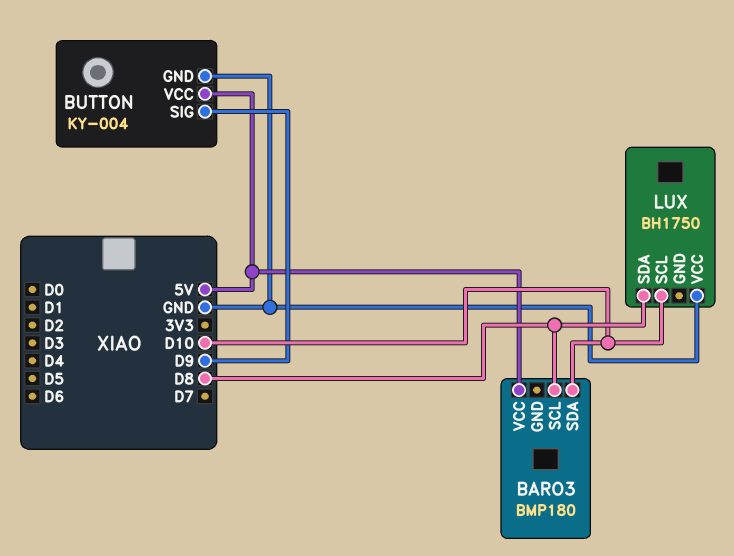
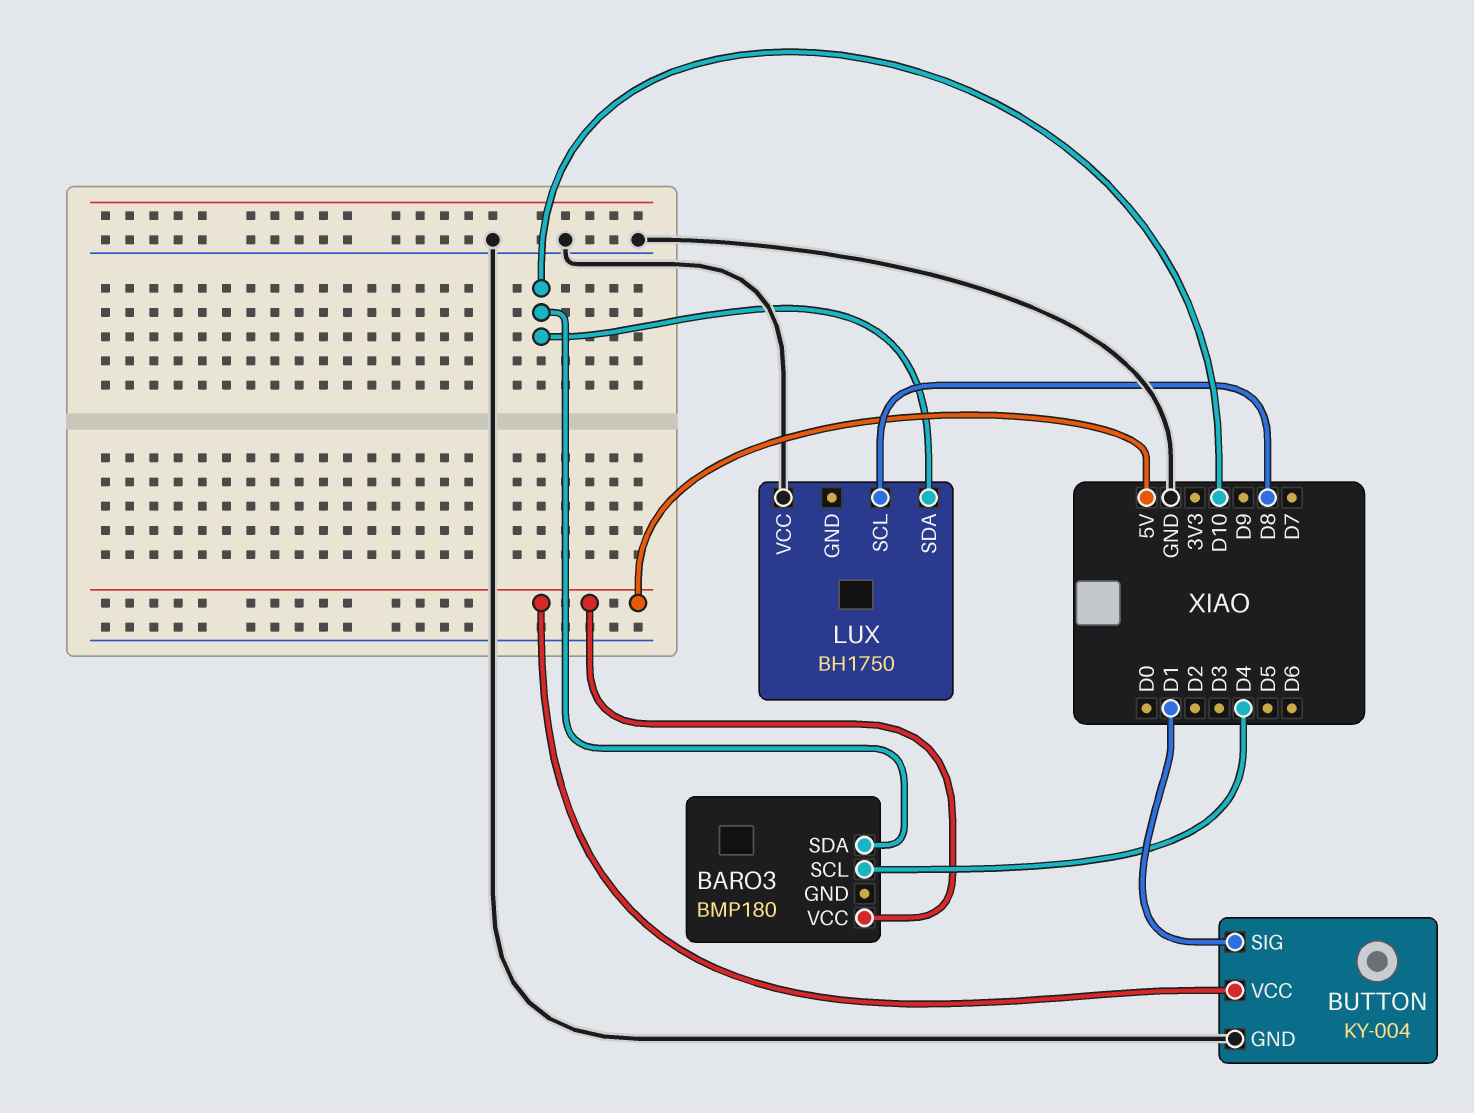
BARO3 pin SCL: D8 -> D4
BUTTON pin SIG: D9 -> D1
LUX pin SCL: D10 -> D8
LUX pin SDA: D8 -> D10

